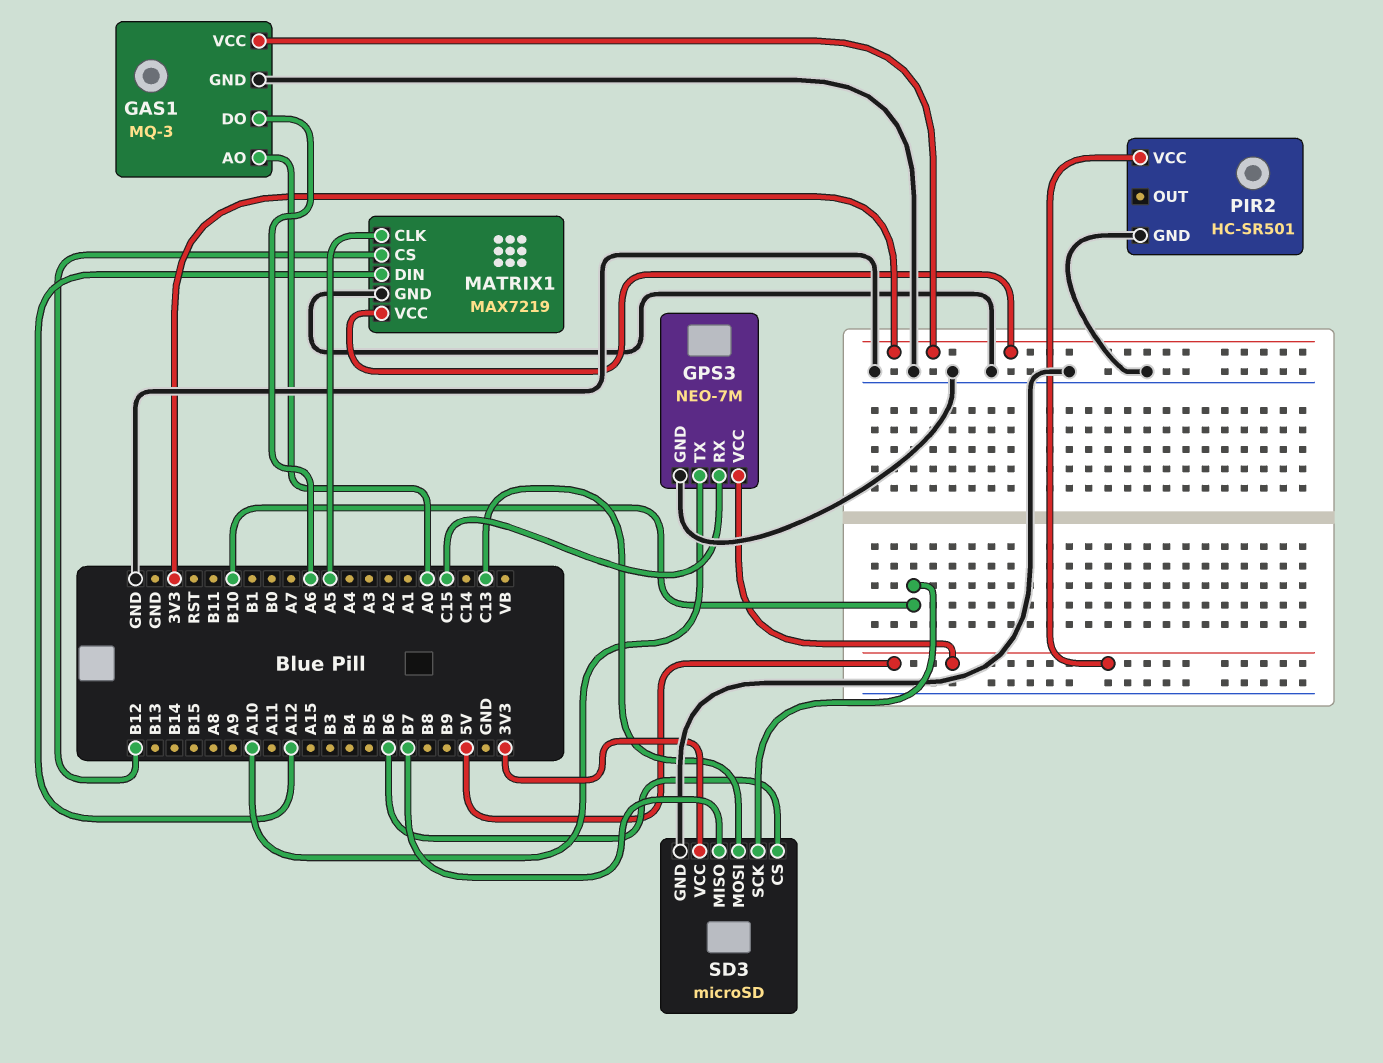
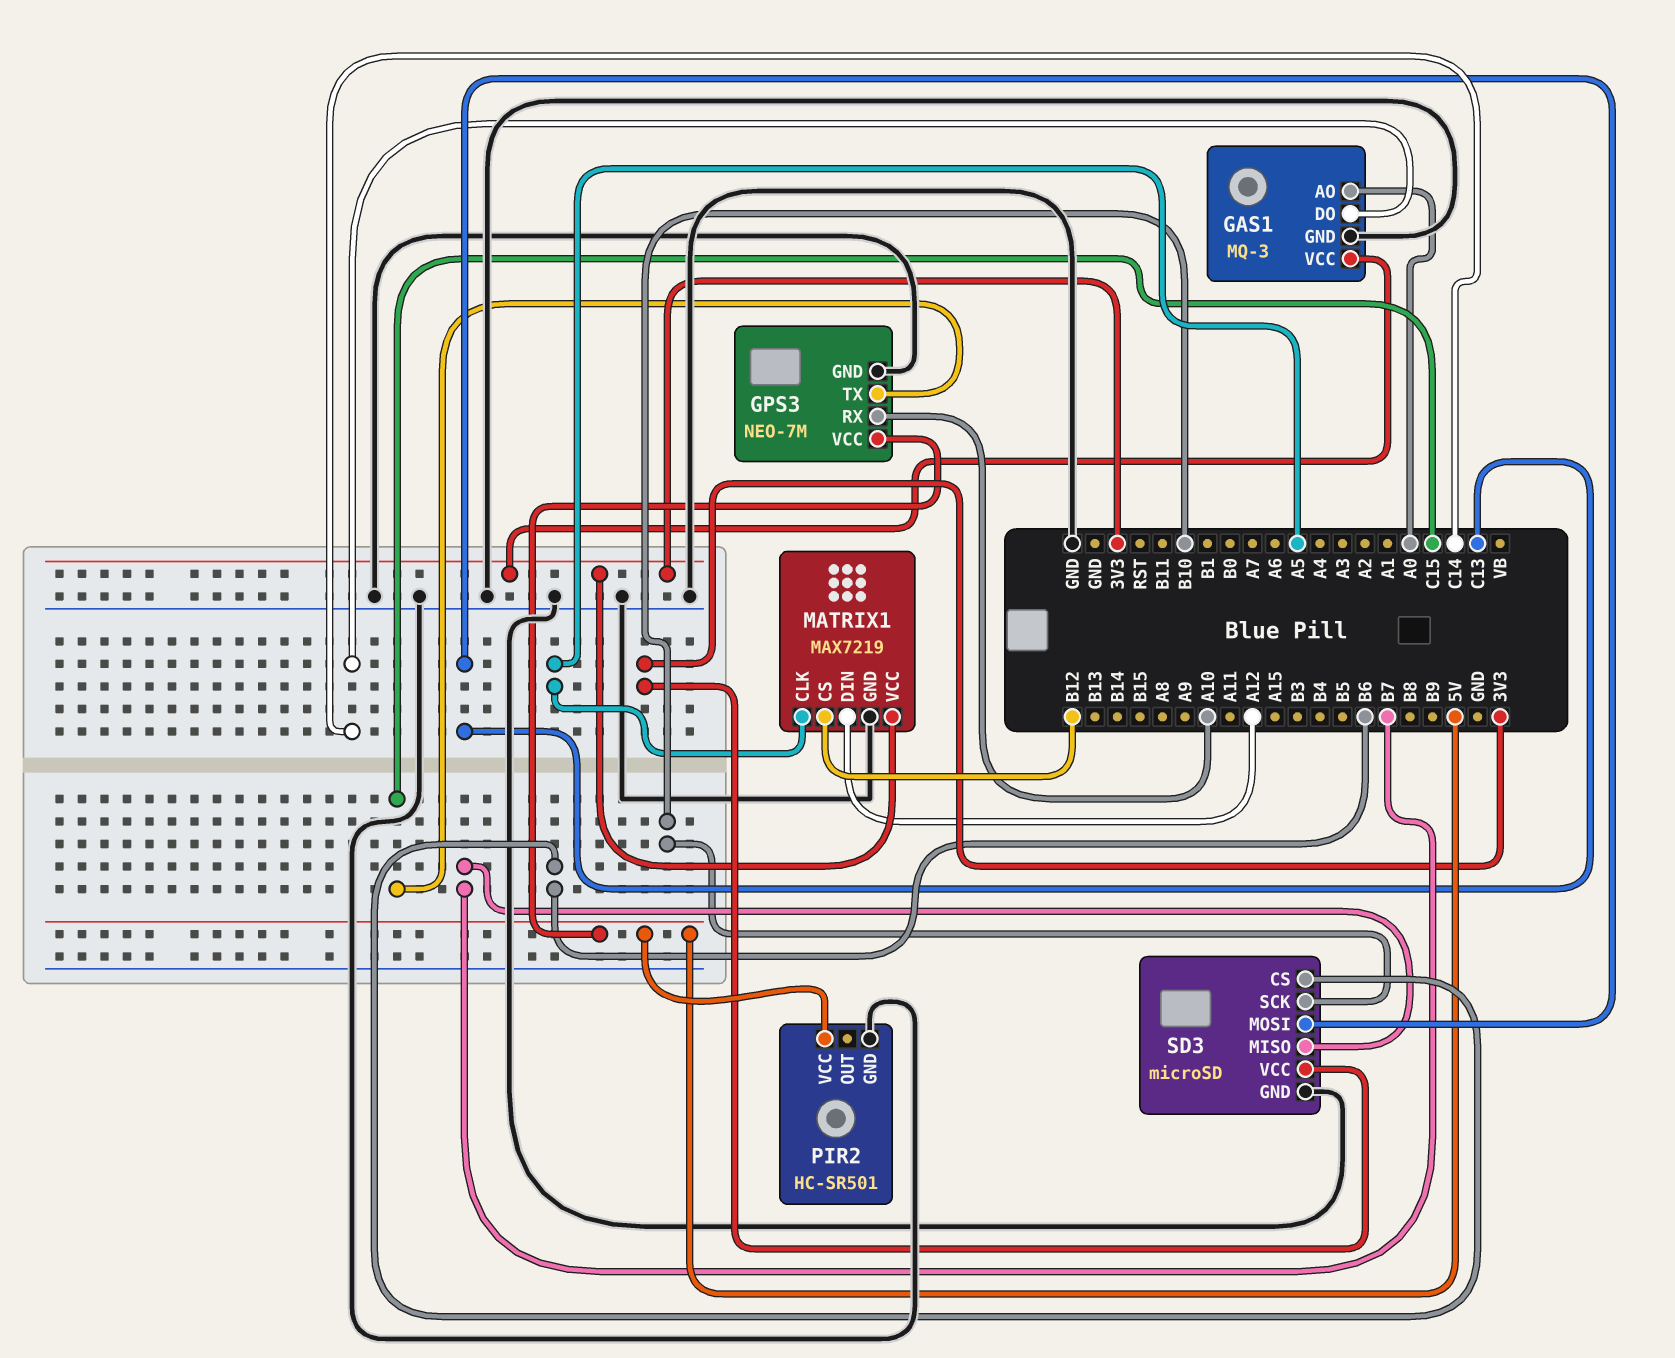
GAS1 pin DO: A6 -> C14
GPS3 pin RX: C15 -> A10
GPS3 pin TX: A10 -> C15

